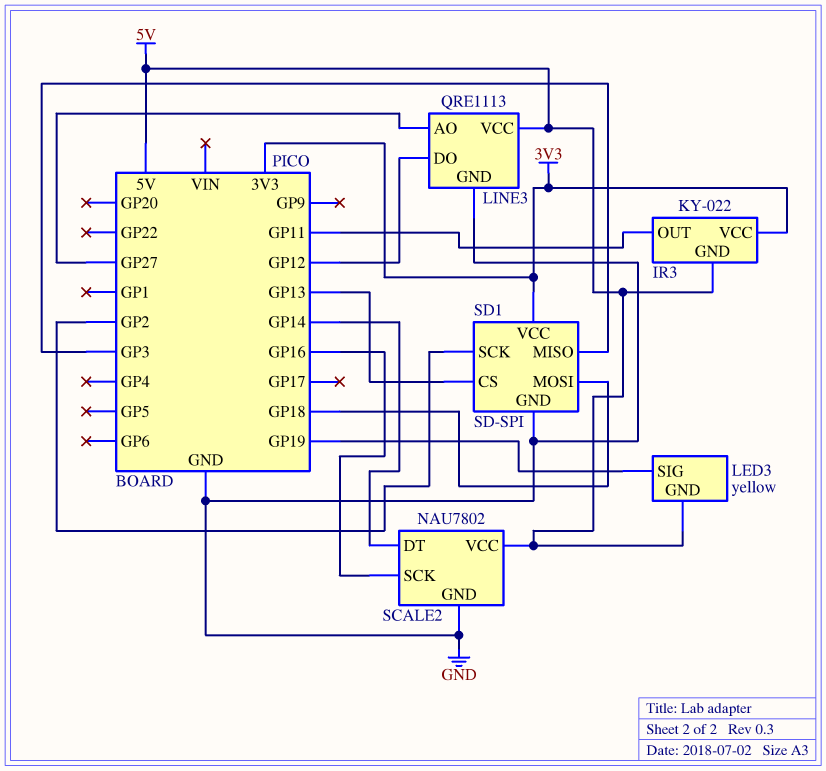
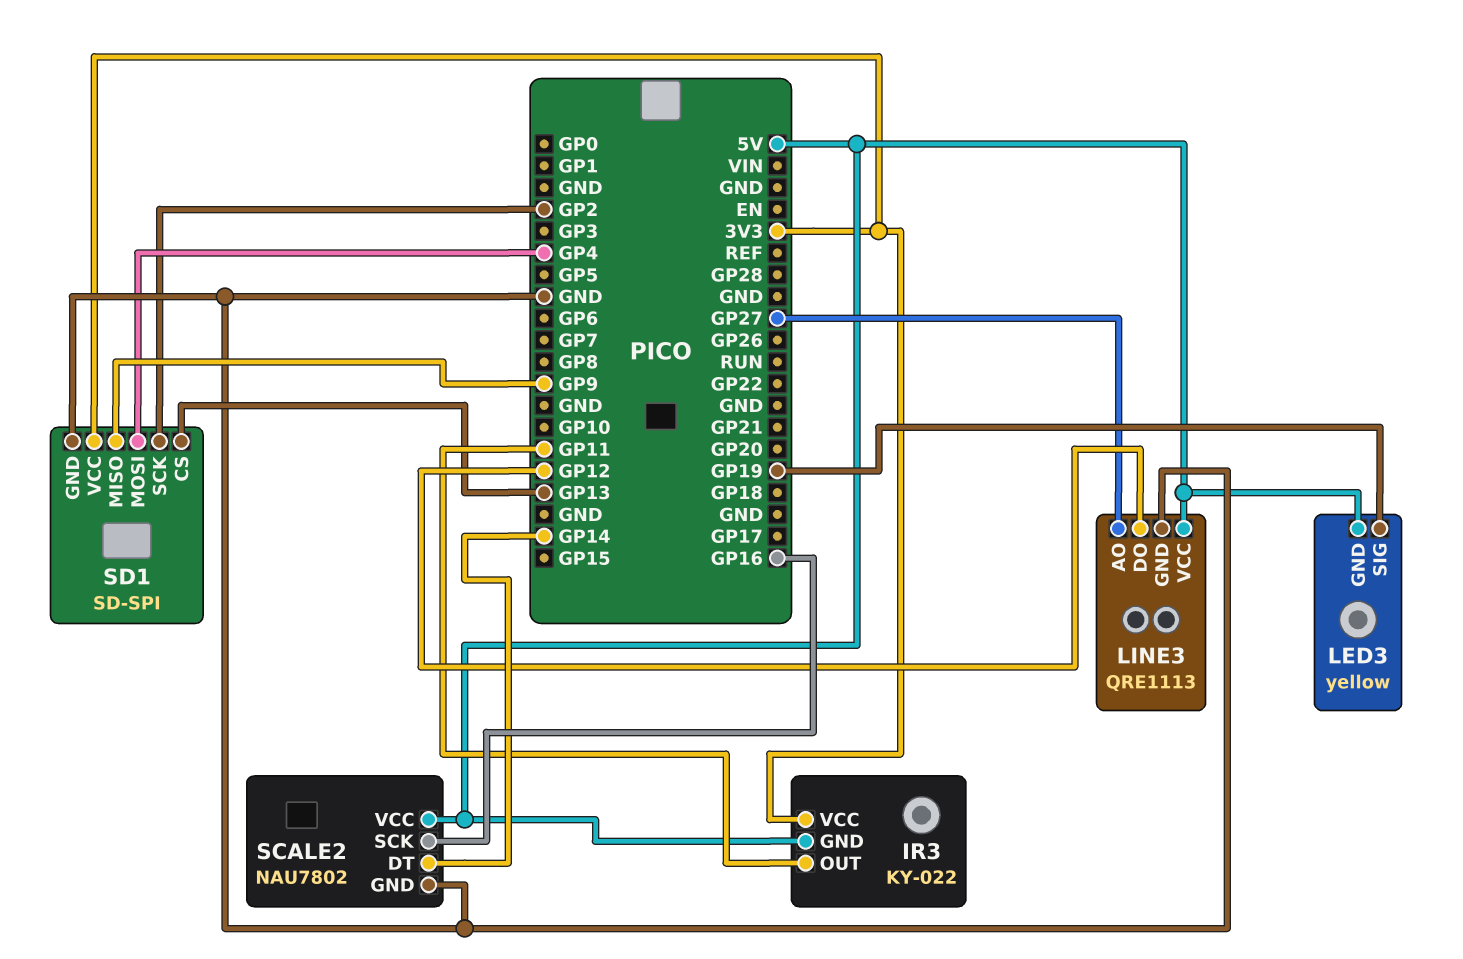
SD1 pin MISO: GP3 -> GP9
SD1 pin MOSI: GP18 -> GP4

